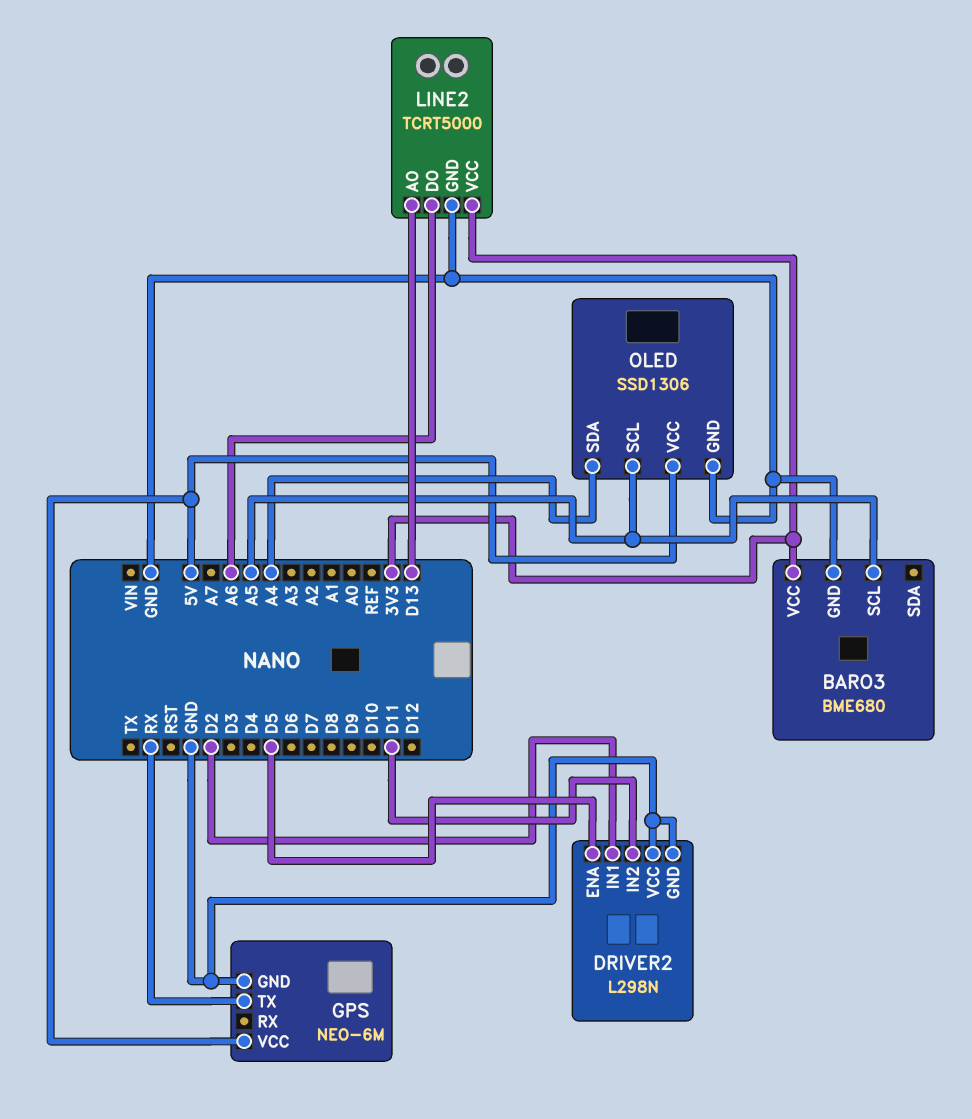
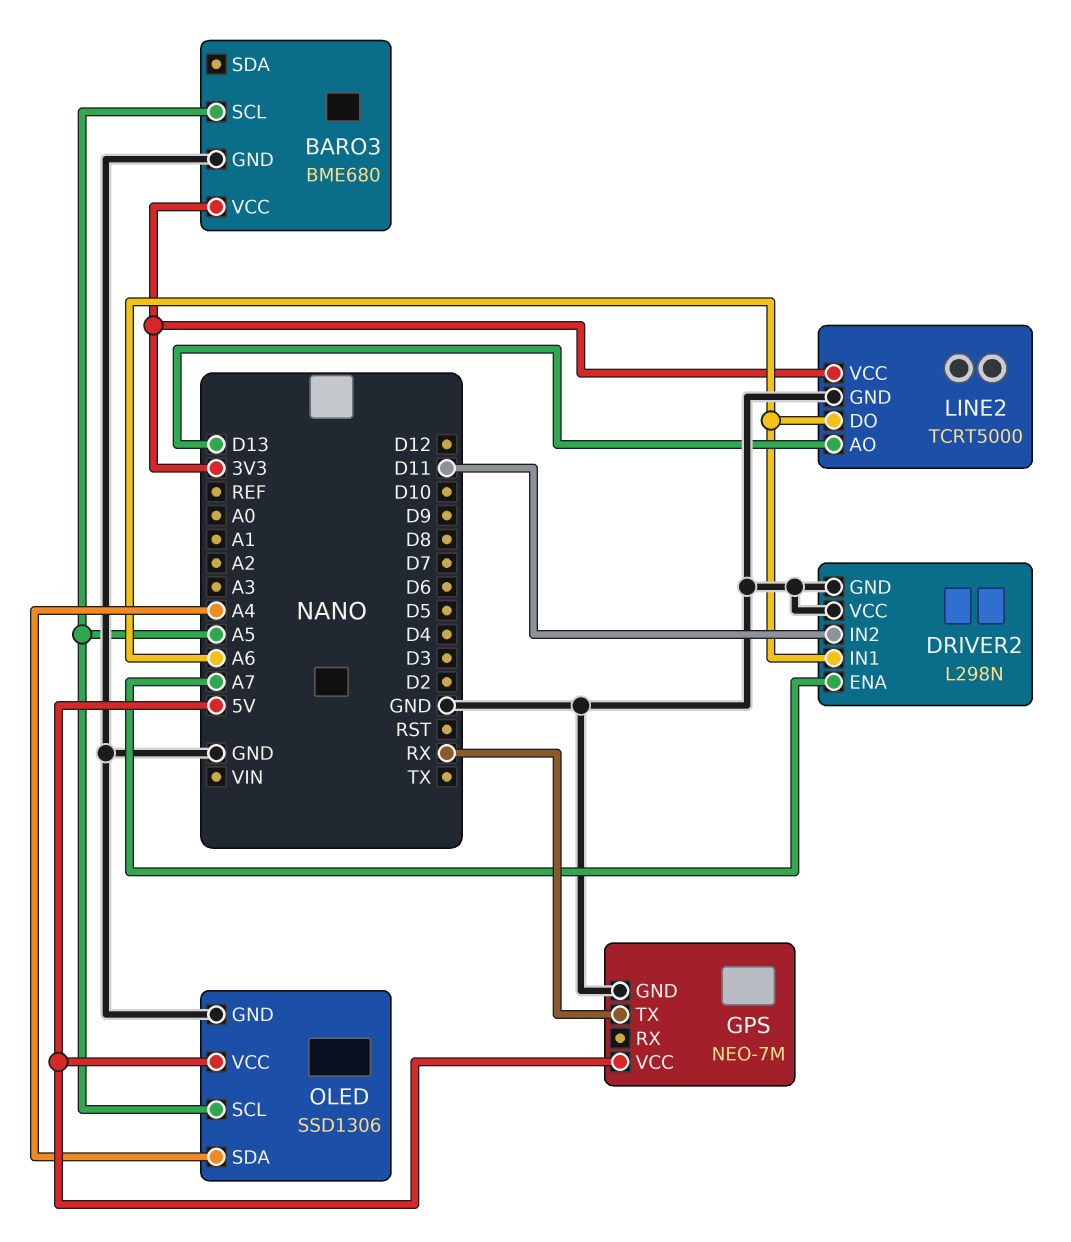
DRIVER2 pin ENA: D5 -> A7
DRIVER2 pin IN1: D2 -> A6
GPS: NEO-6M -> NEO-7M

